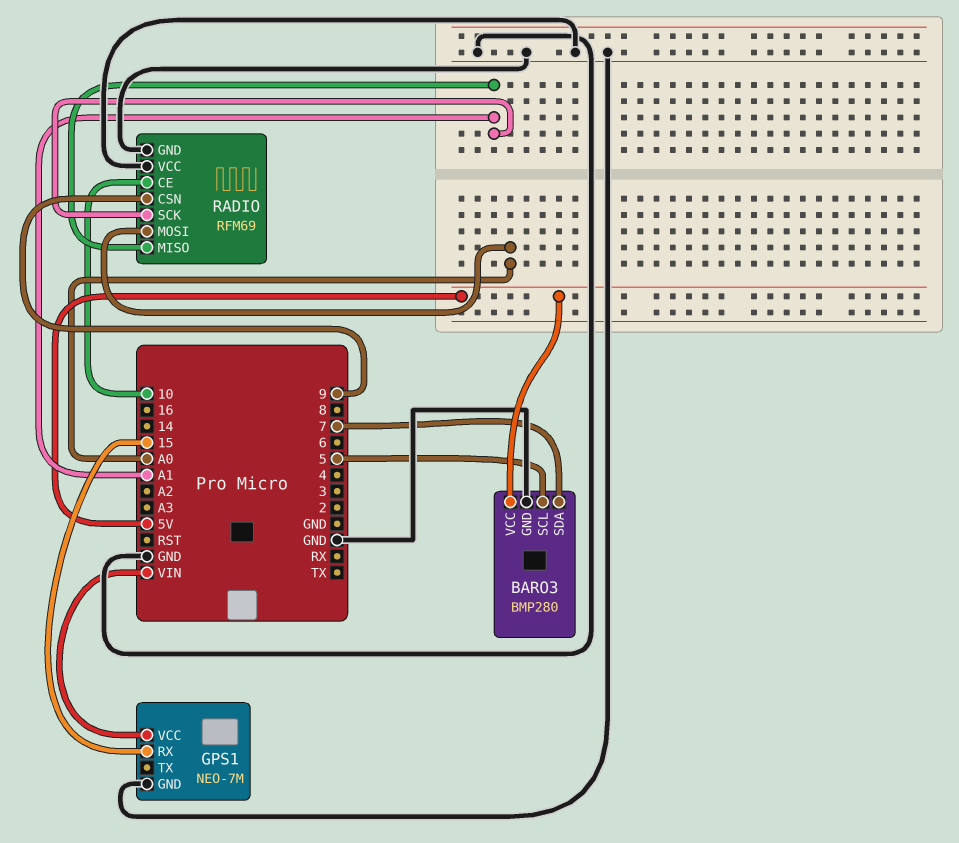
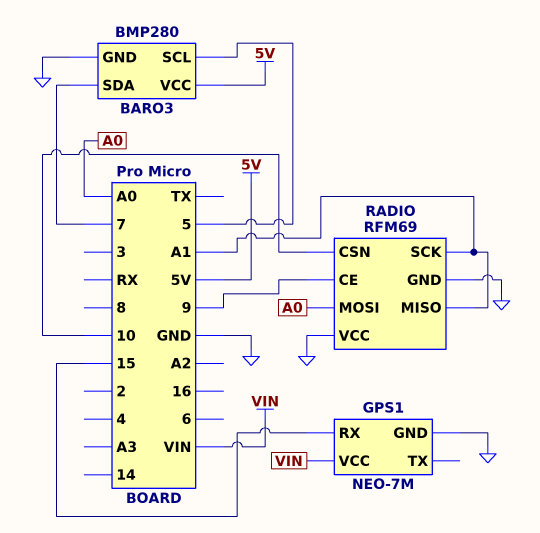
RADIO pin CE: 10 -> 9
RADIO pin CSN: 9 -> 10

